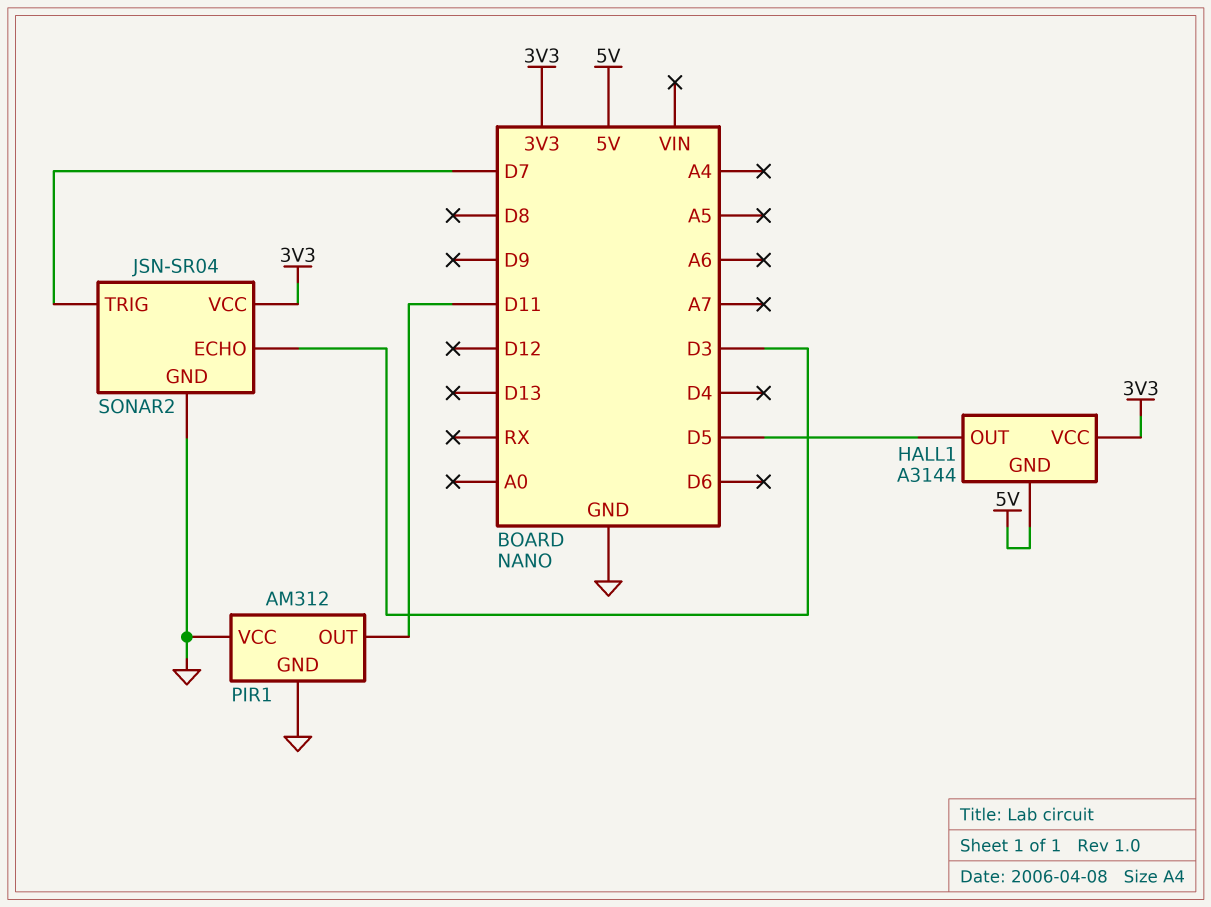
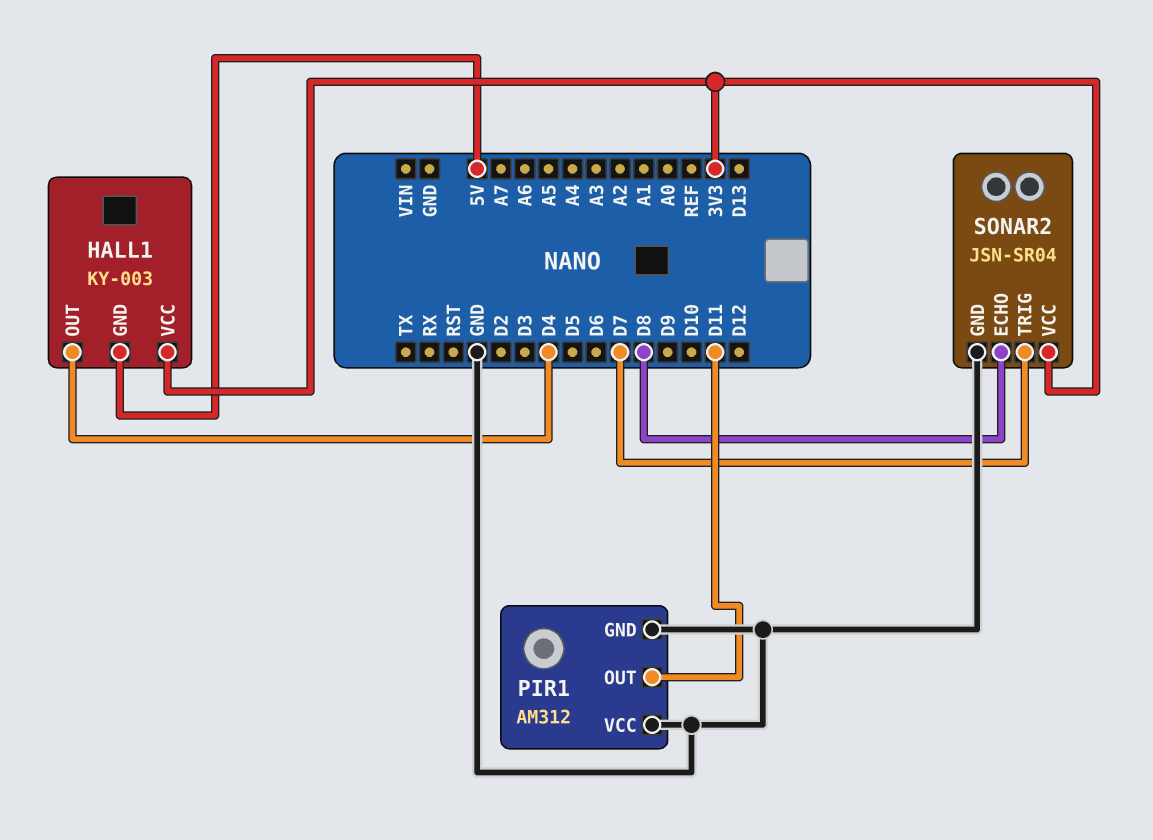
HALL1: A3144 -> KY-003
HALL1 pin OUT: D5 -> D4
SONAR2 pin ECHO: D3 -> D8

